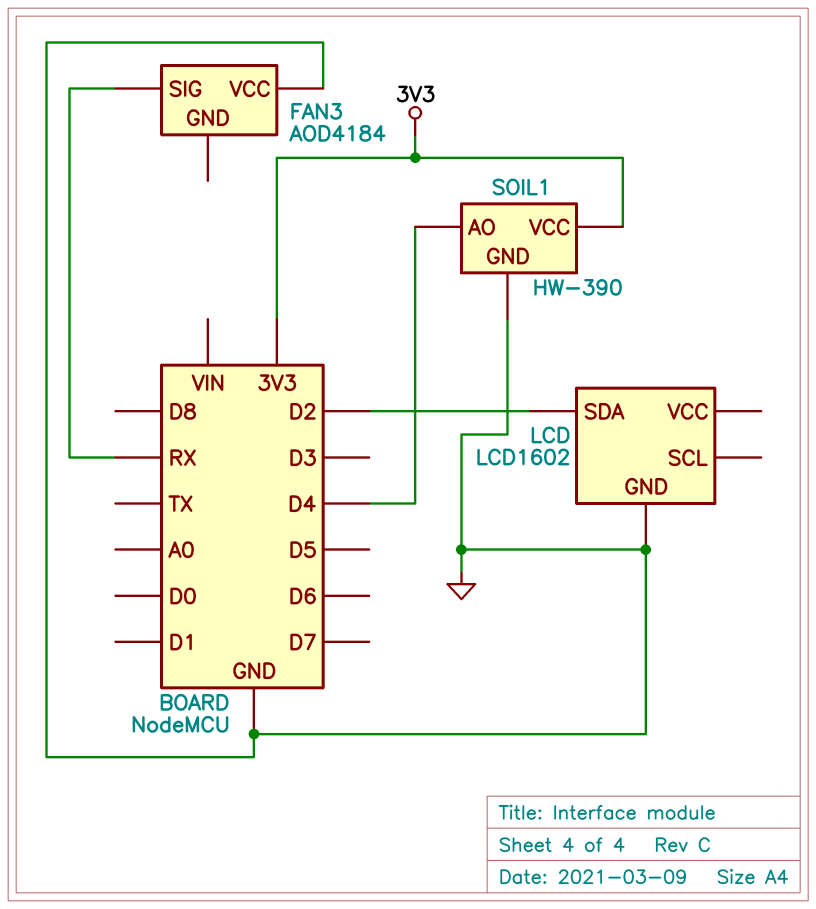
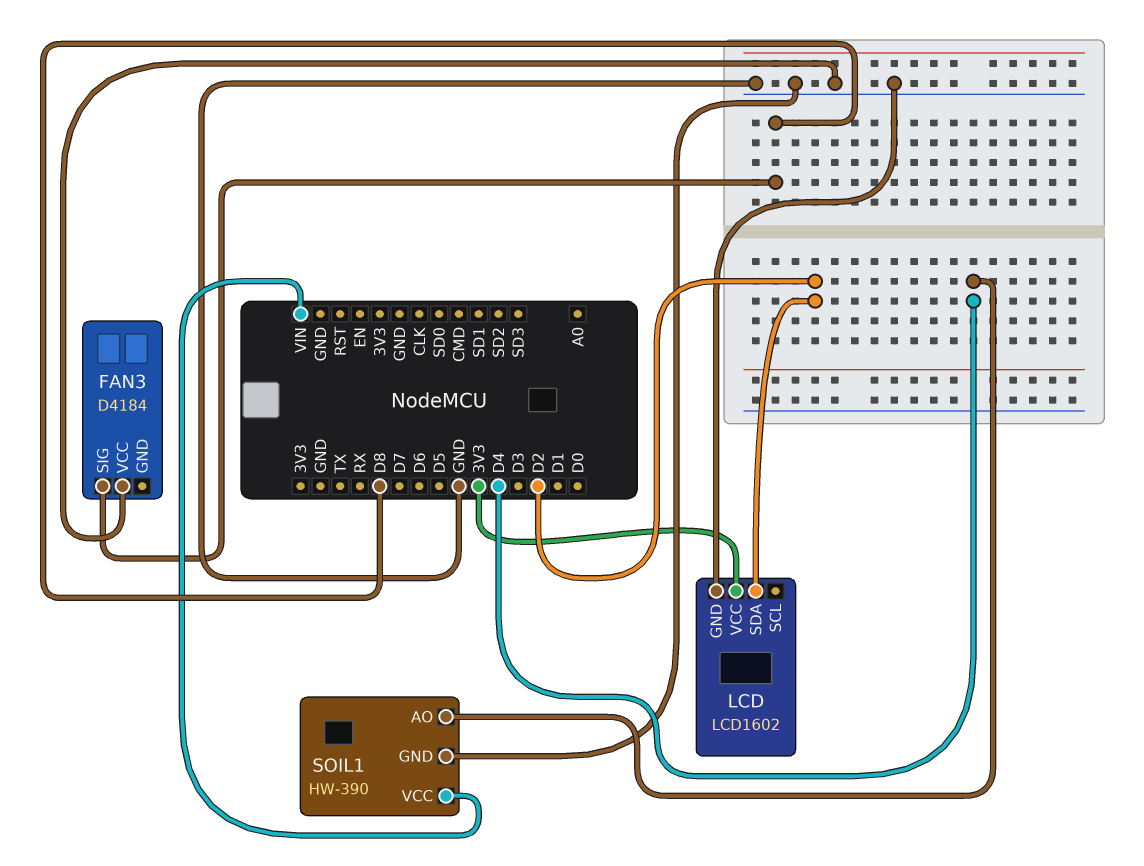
FAN3: AOD4184 -> D4184
FAN3 pin SIG: RX -> D8
LCD pin VCC: none -> 3V3
SOIL1 pin VCC: 3V3 -> VIN

